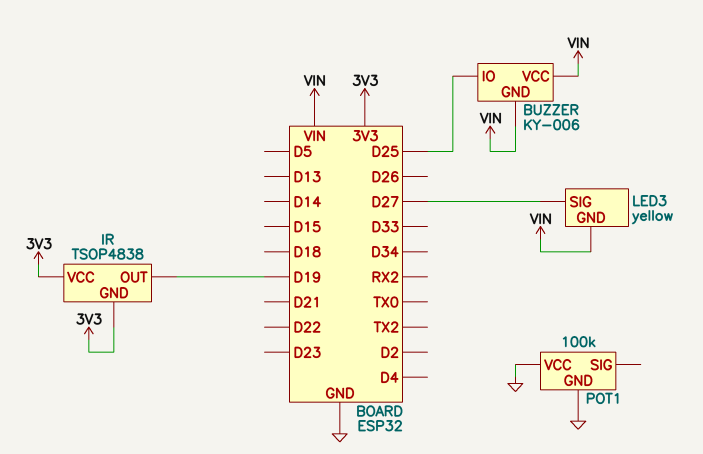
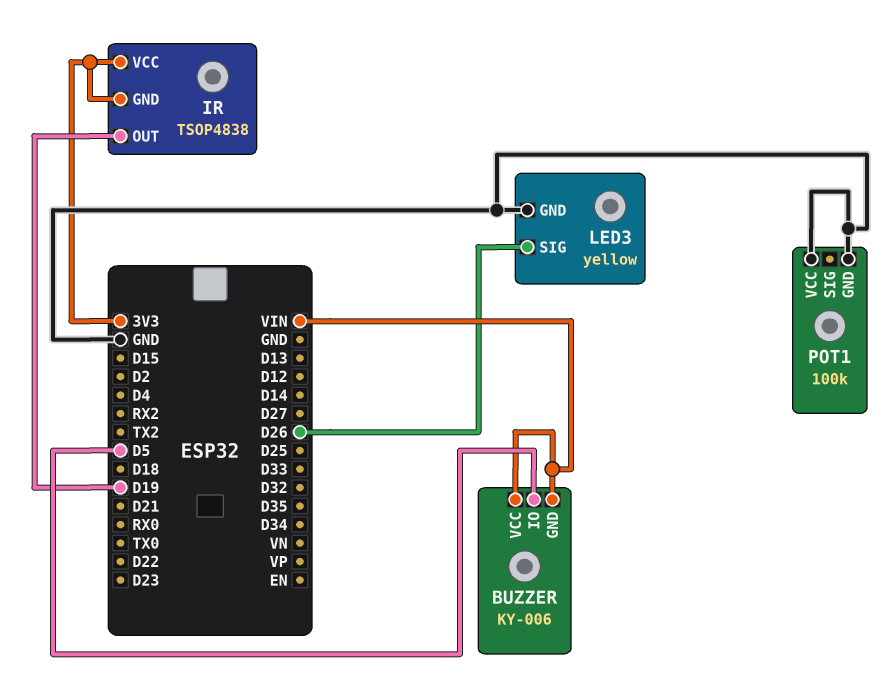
BUZZER pin IO: D25 -> D5
LED3 pin GND: VIN -> GND
LED3 pin SIG: D27 -> D26

